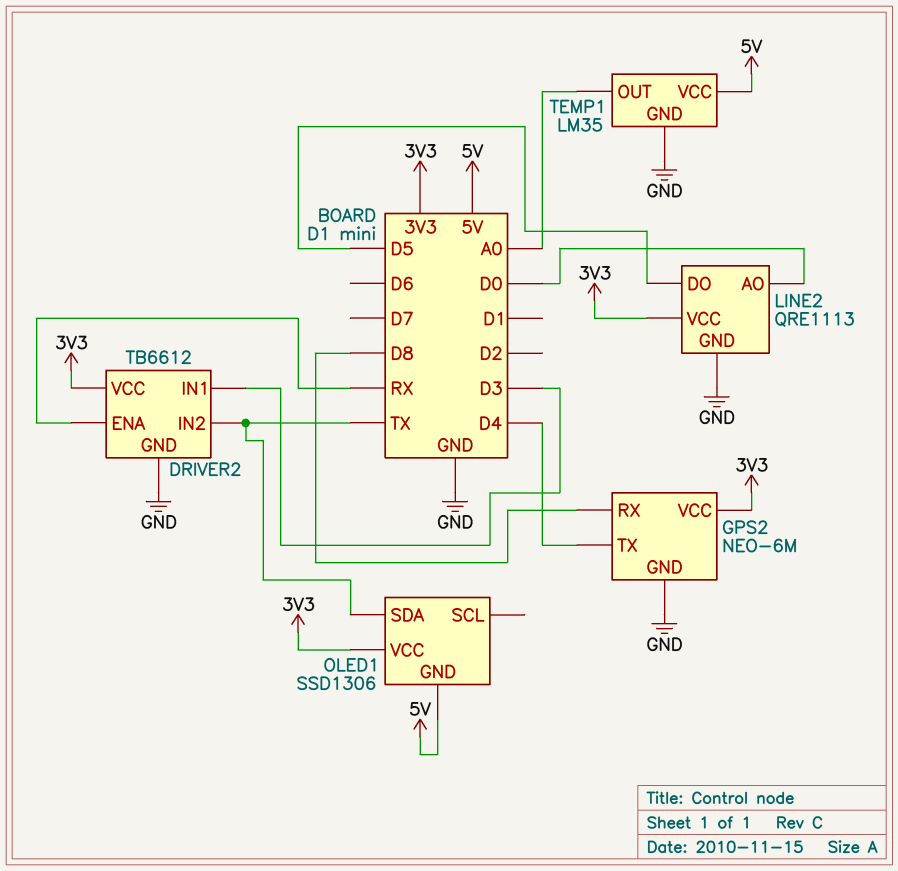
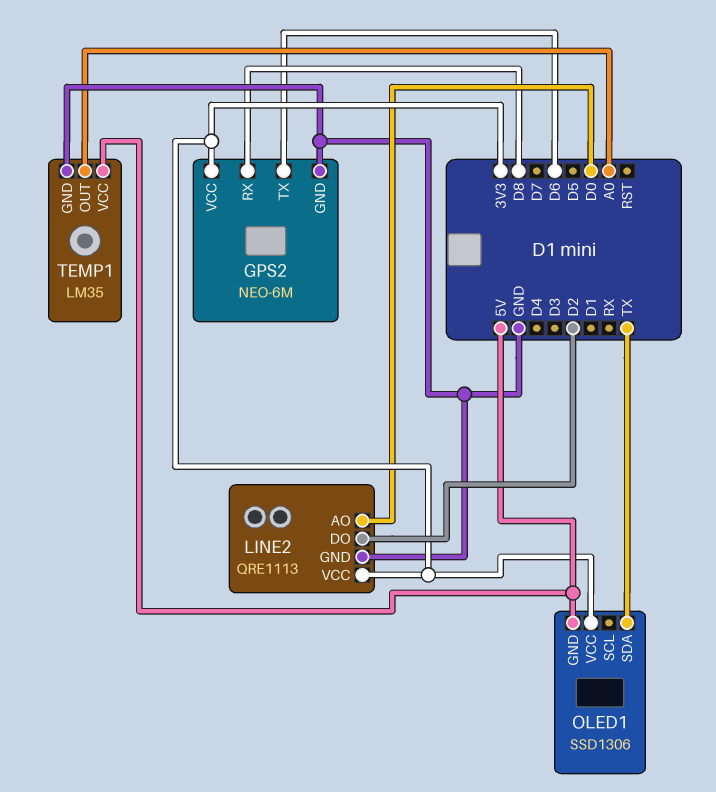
DRIVER2: TB6612 -> none
DRIVER2 pin ENA: RX -> none
DRIVER2 pin GND: GND -> none
DRIVER2 pin IN1: D3 -> none
DRIVER2 pin IN2: TX -> none
DRIVER2 pin VCC: 3V3 -> none
GPS2 pin TX: D4 -> D6
LINE2 pin DO: D5 -> D2

